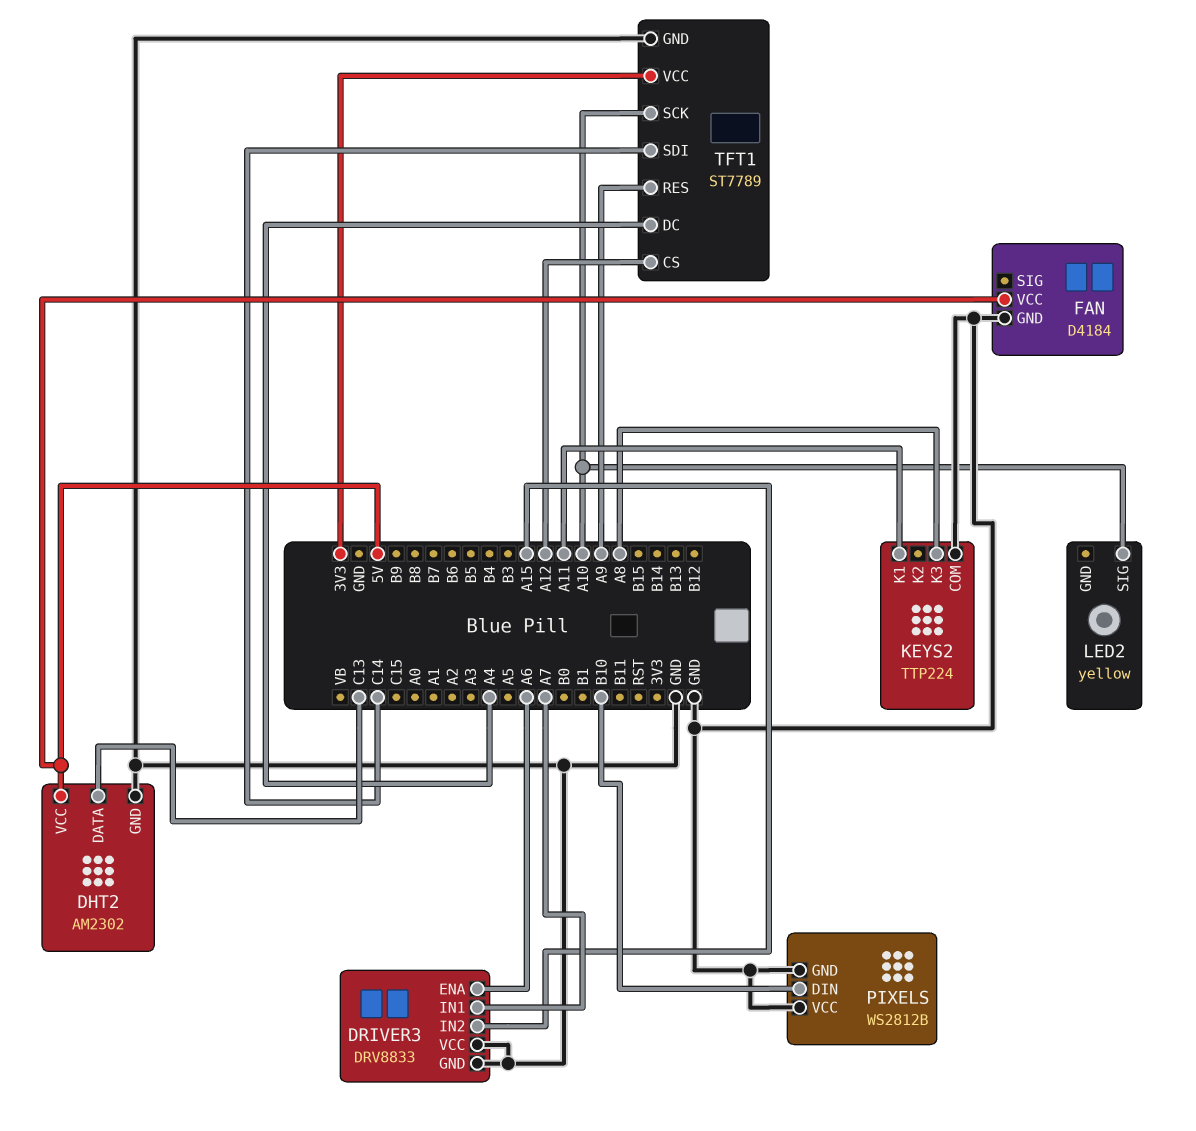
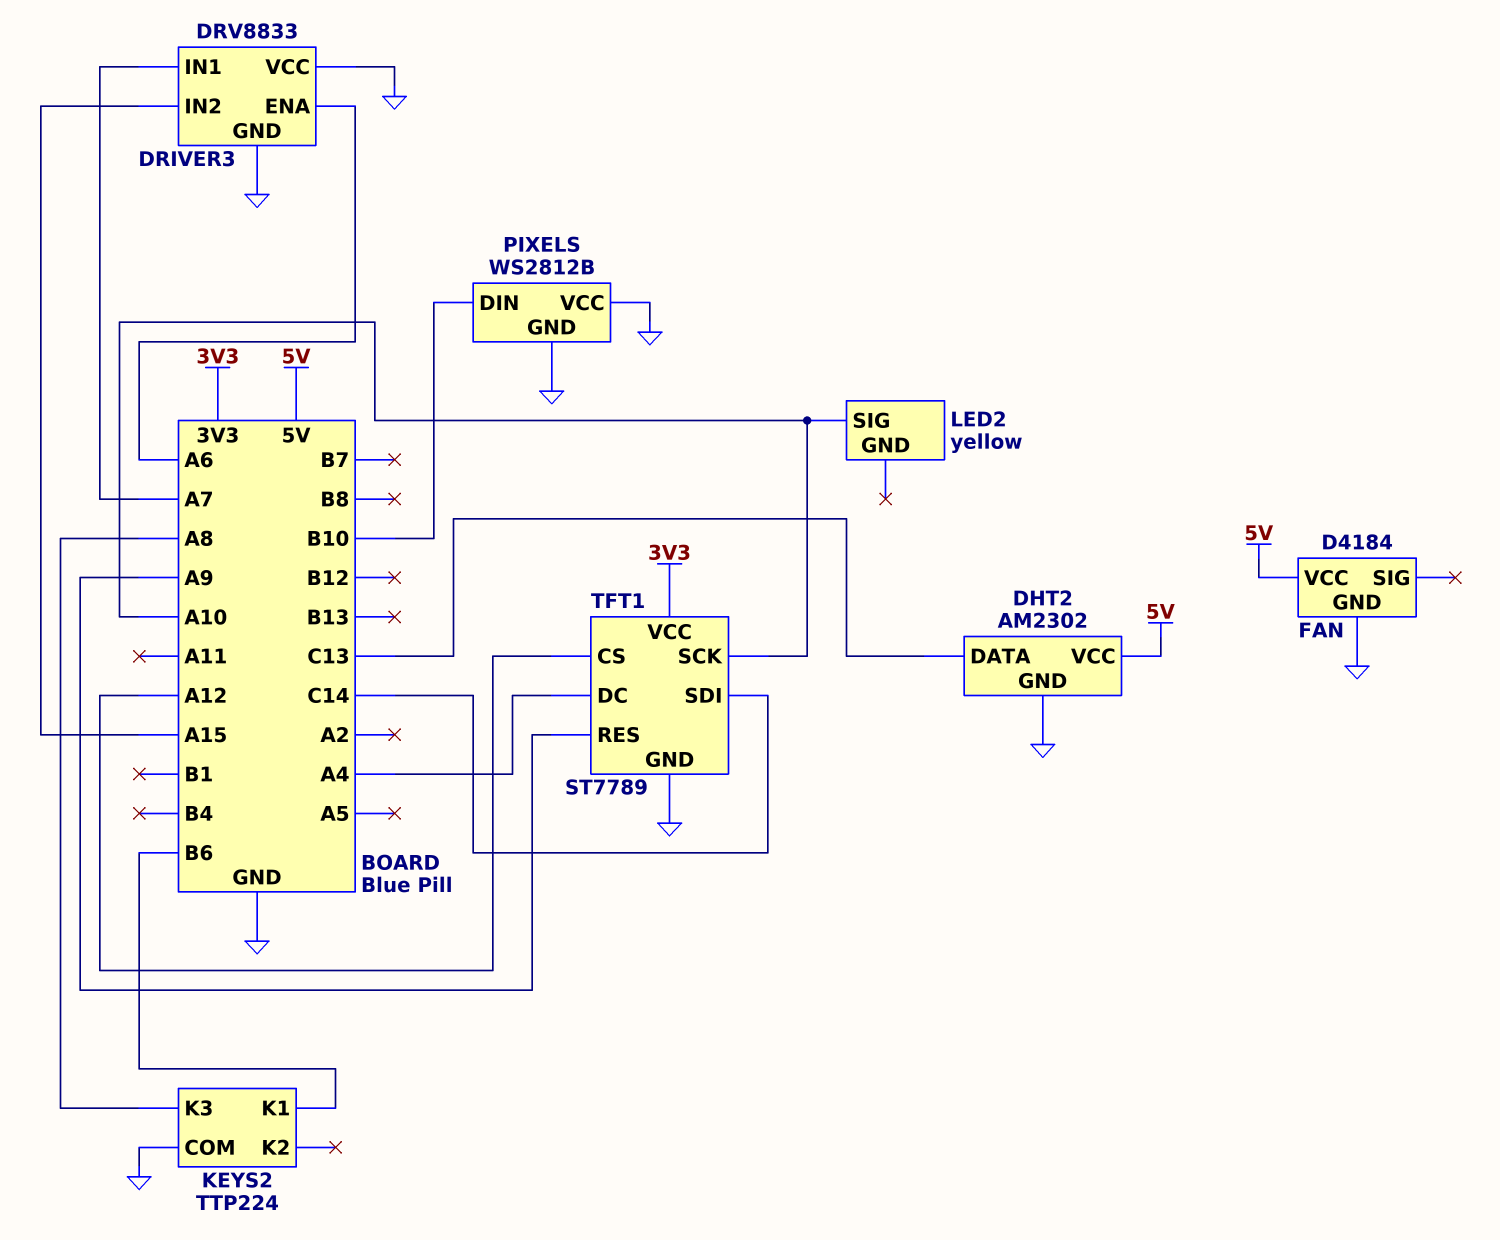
KEYS2 pin K1: A11 -> B6

